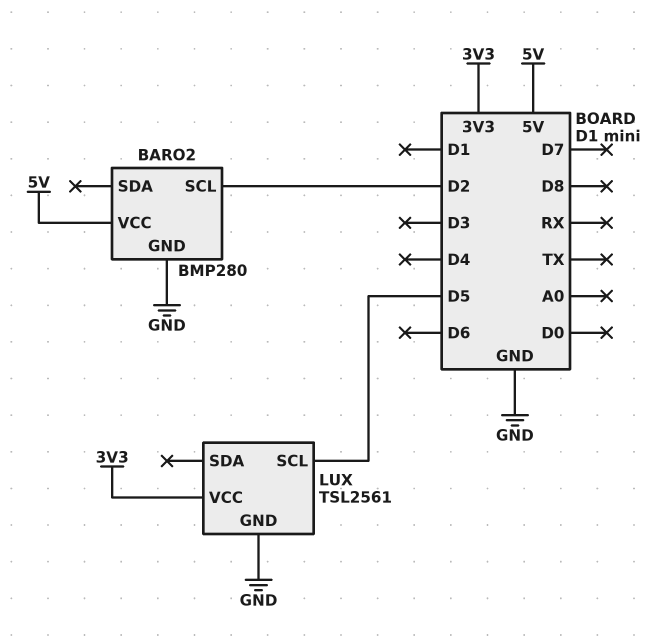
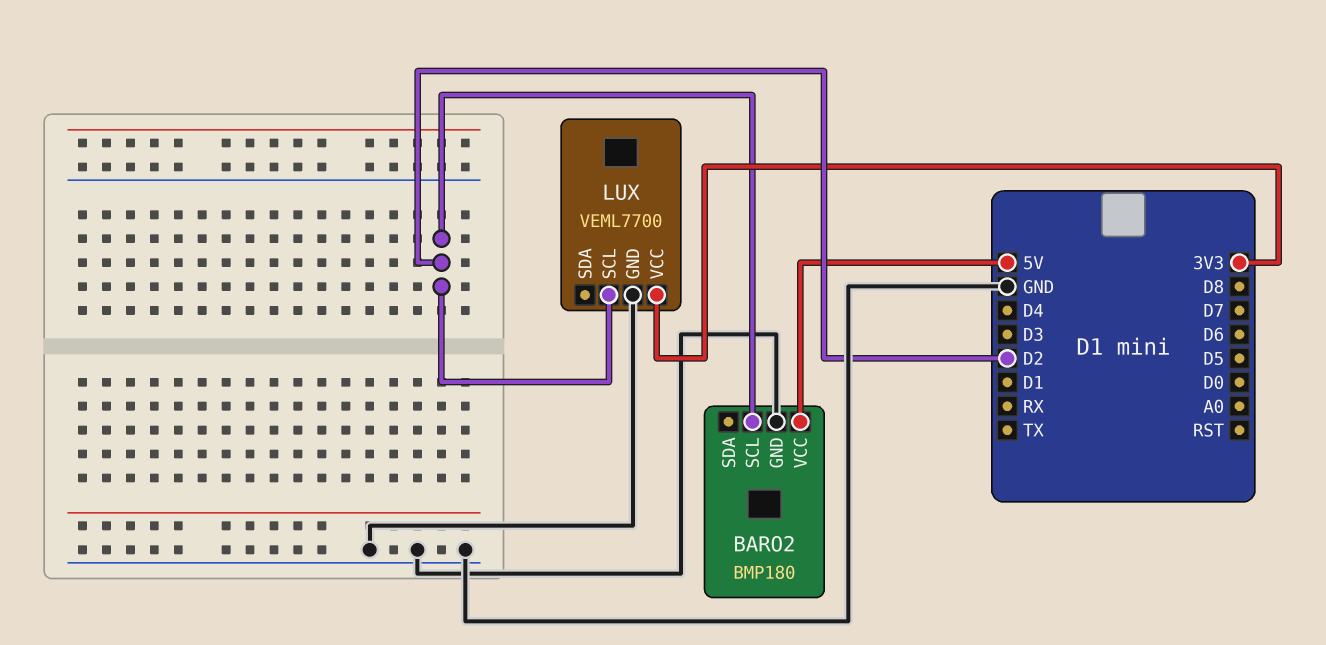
BARO2: BMP280 -> BMP180
LUX: TSL2561 -> VEML7700
LUX pin SCL: D5 -> D2

